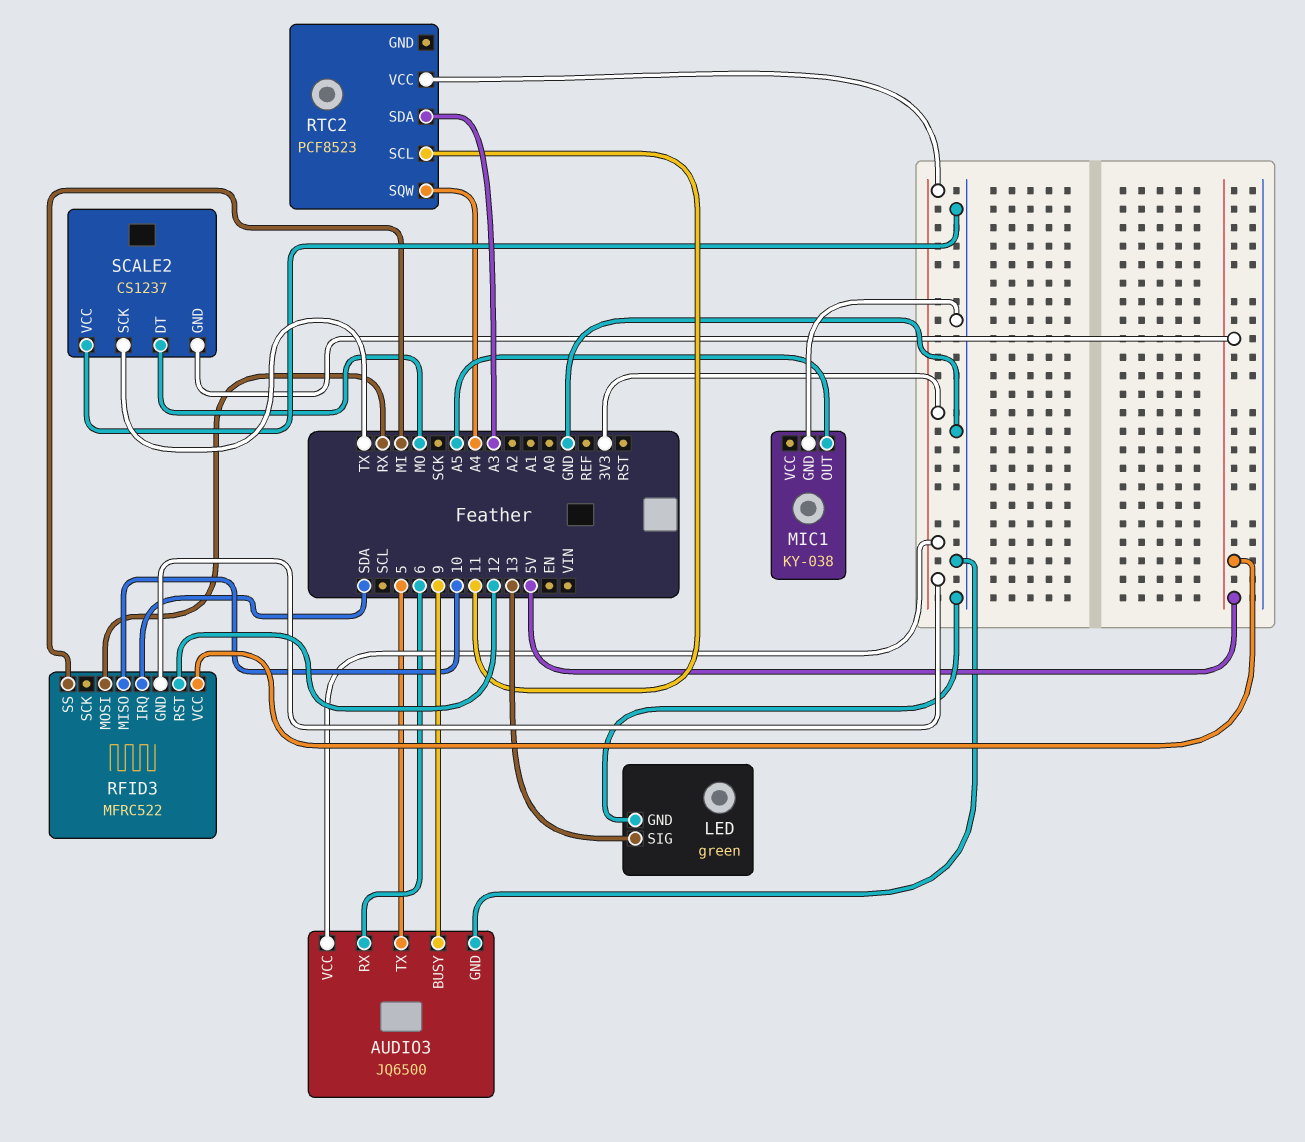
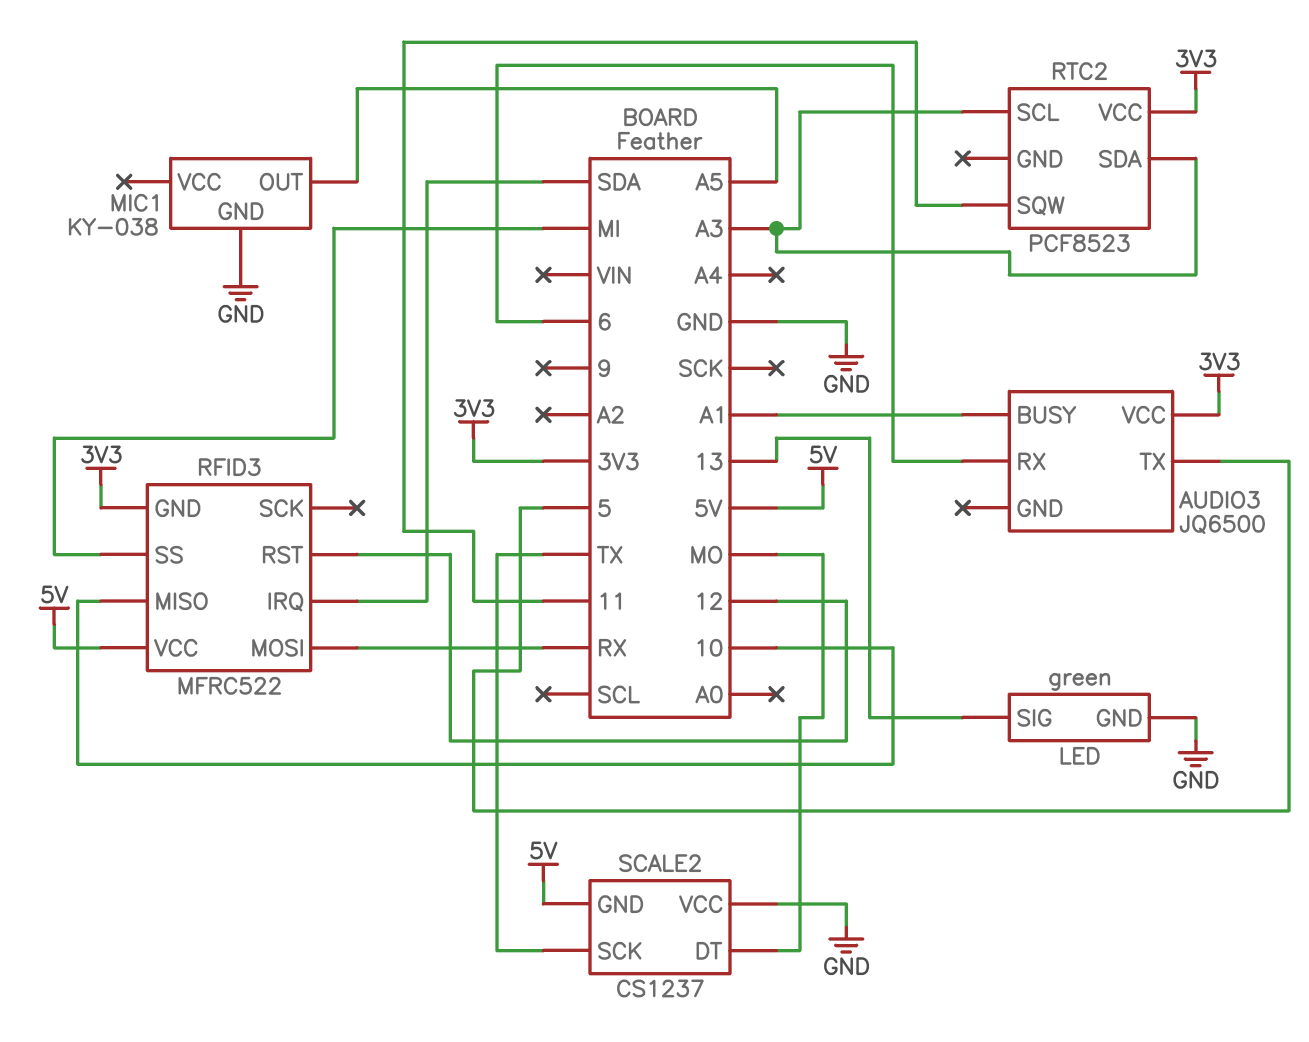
AUDIO3 pin BUSY: 9 -> A1
AUDIO3 pin GND: GND -> none
RTC2 pin SCL: 11 -> A3
RTC2 pin SQW: A4 -> 11

